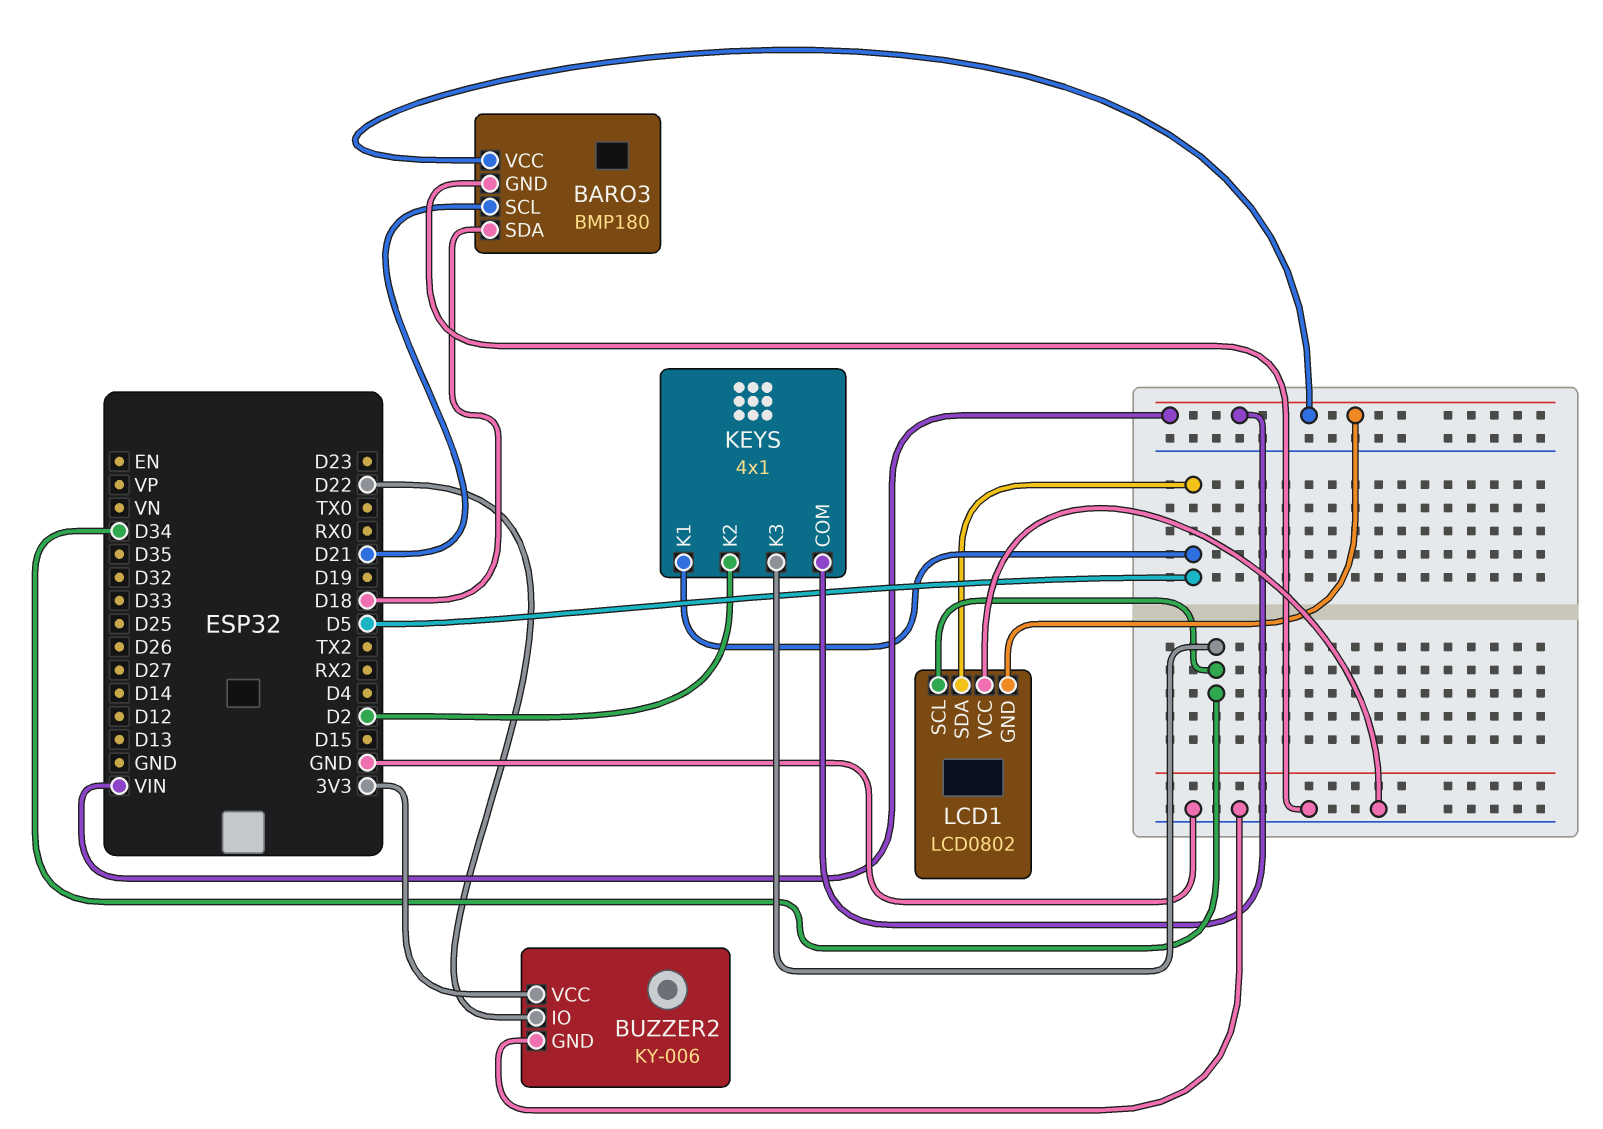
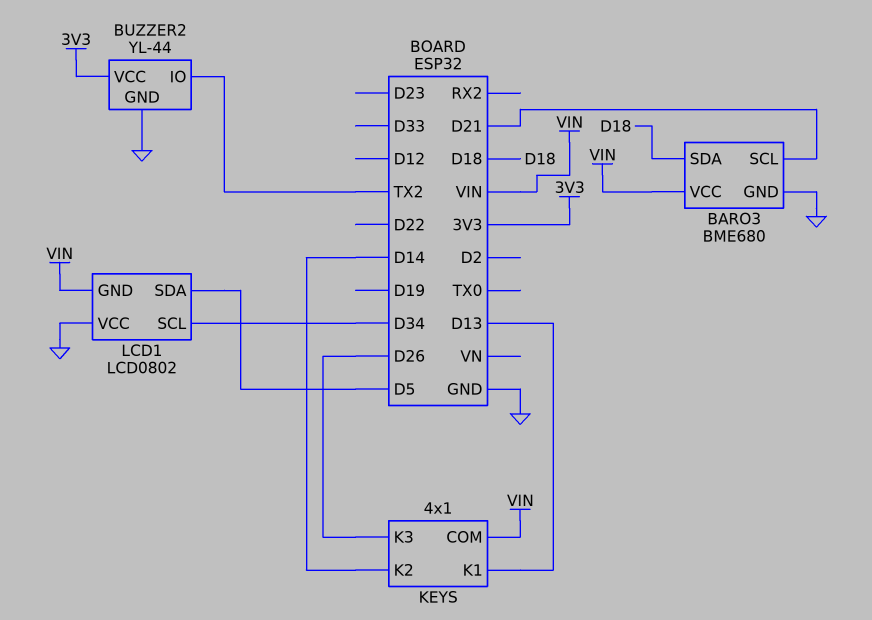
BARO3: BMP180 -> BME680
BUZZER2: KY-006 -> YL-44
BUZZER2 pin IO: D22 -> TX2
KEYS pin K1: D5 -> D13
KEYS pin K2: D2 -> D14
KEYS pin K3: D34 -> D26

